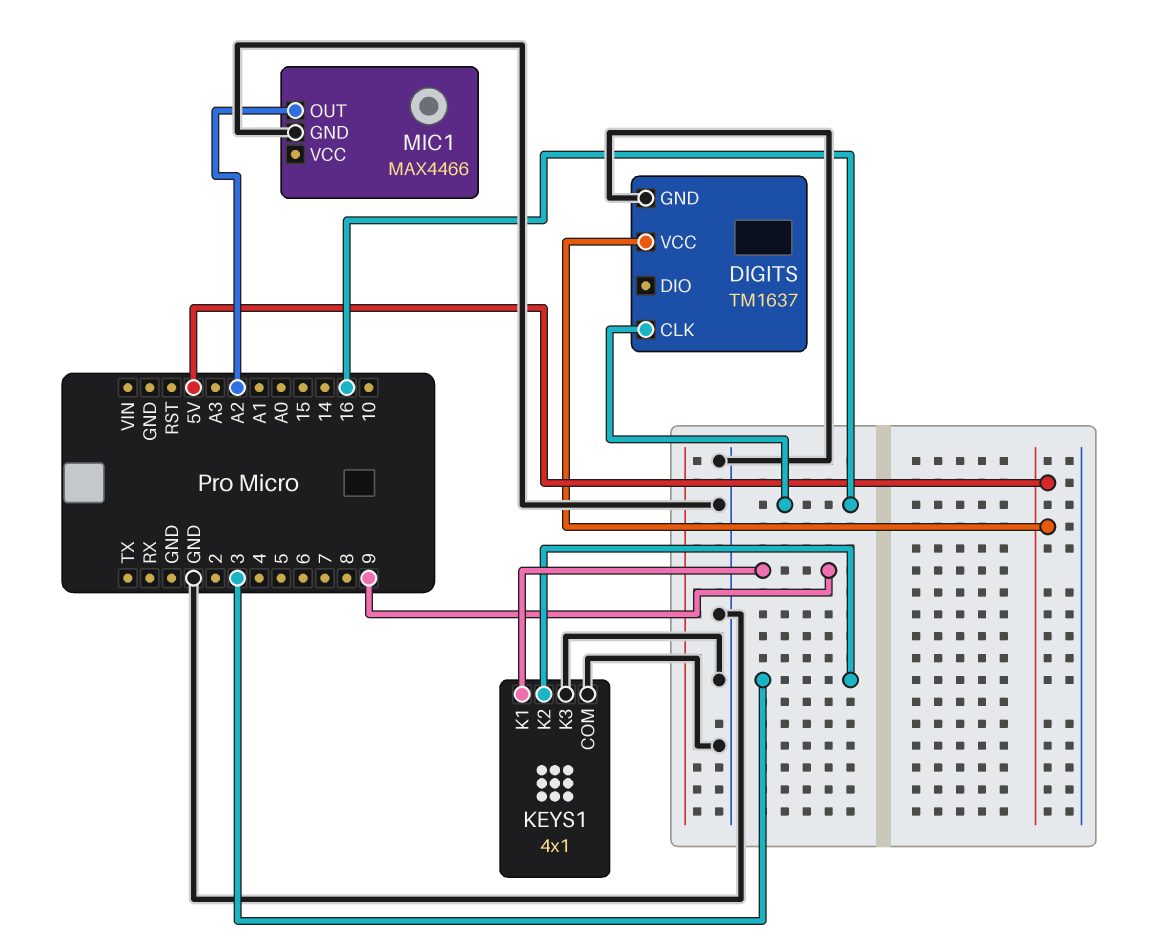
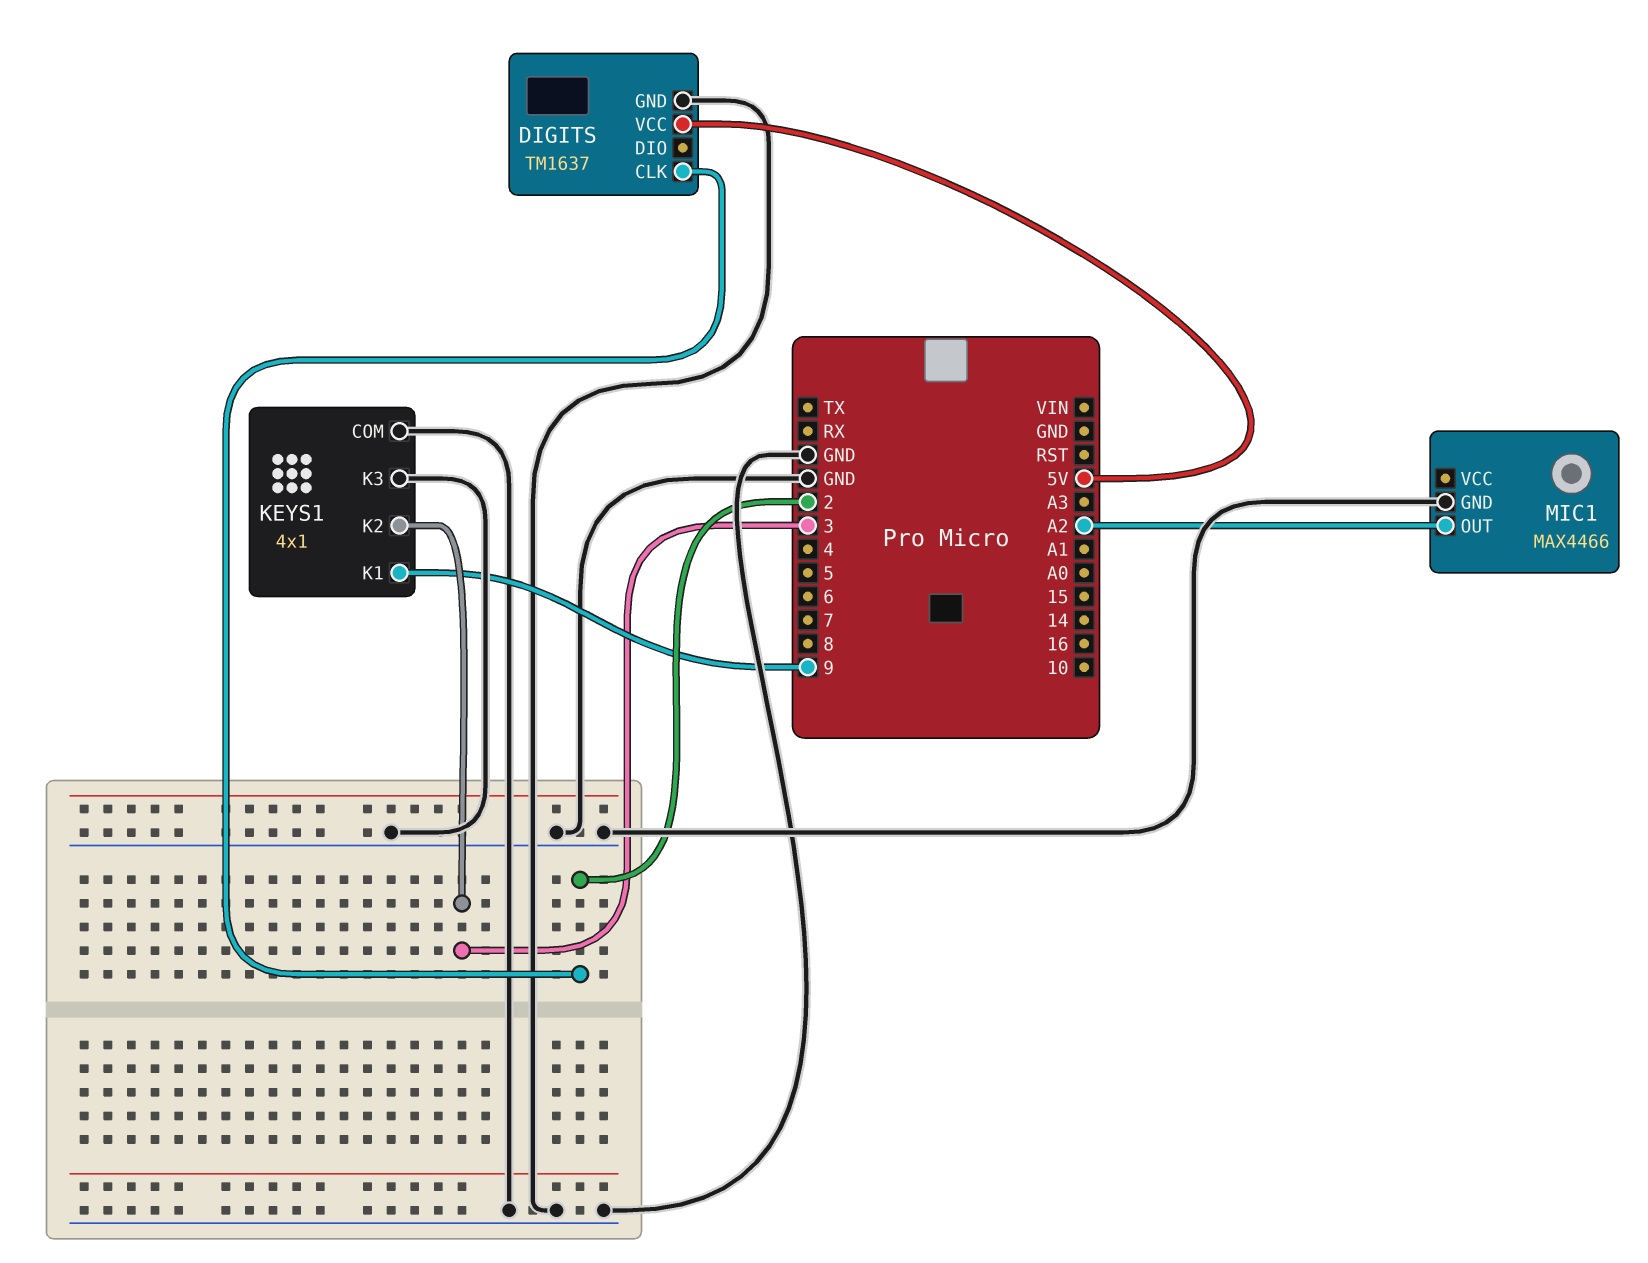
DIGITS pin CLK: 16 -> 2

